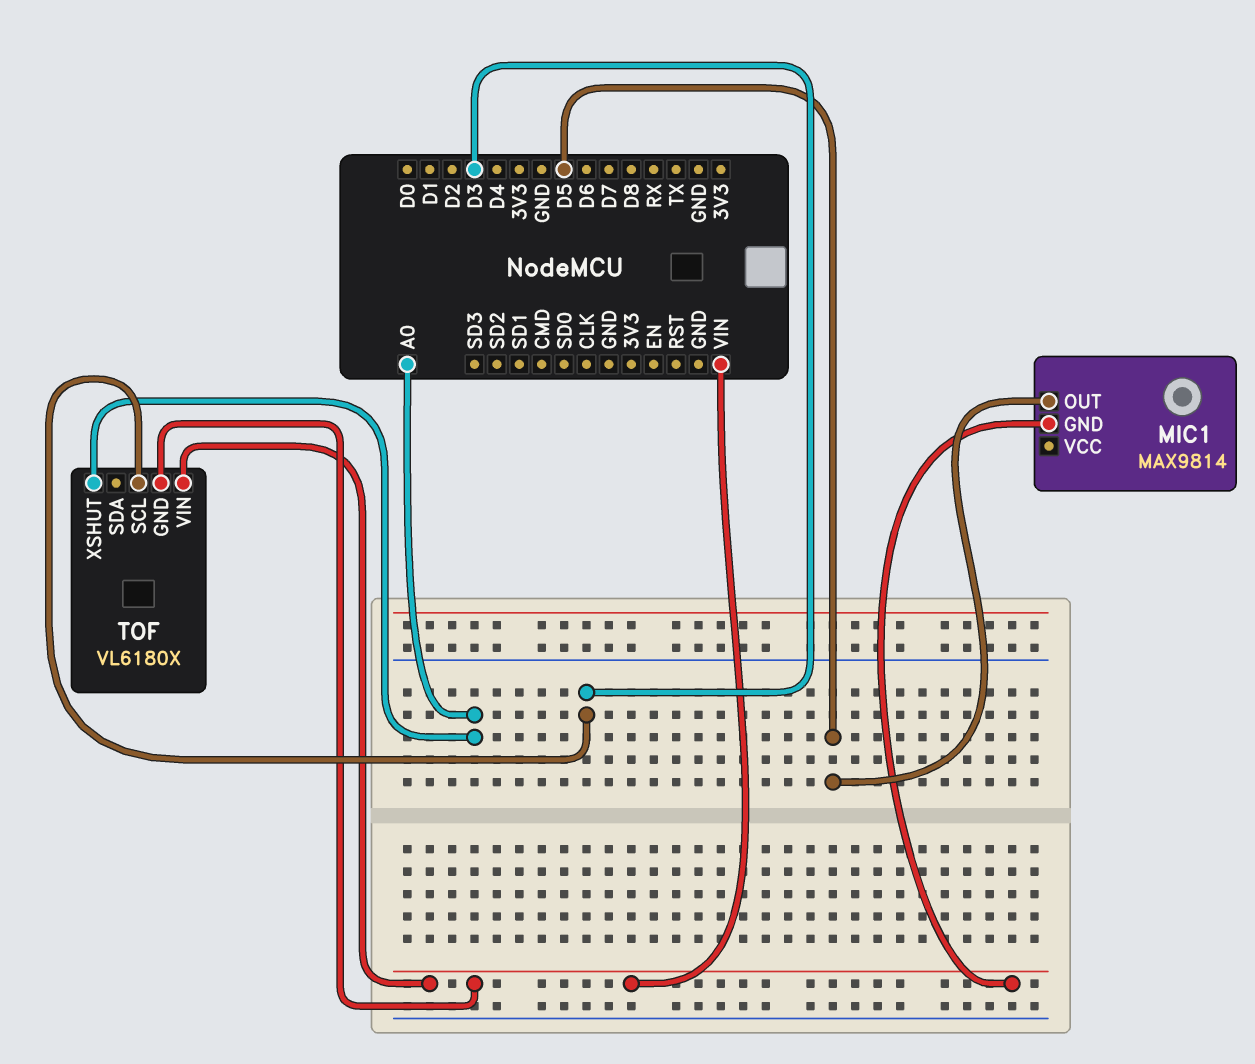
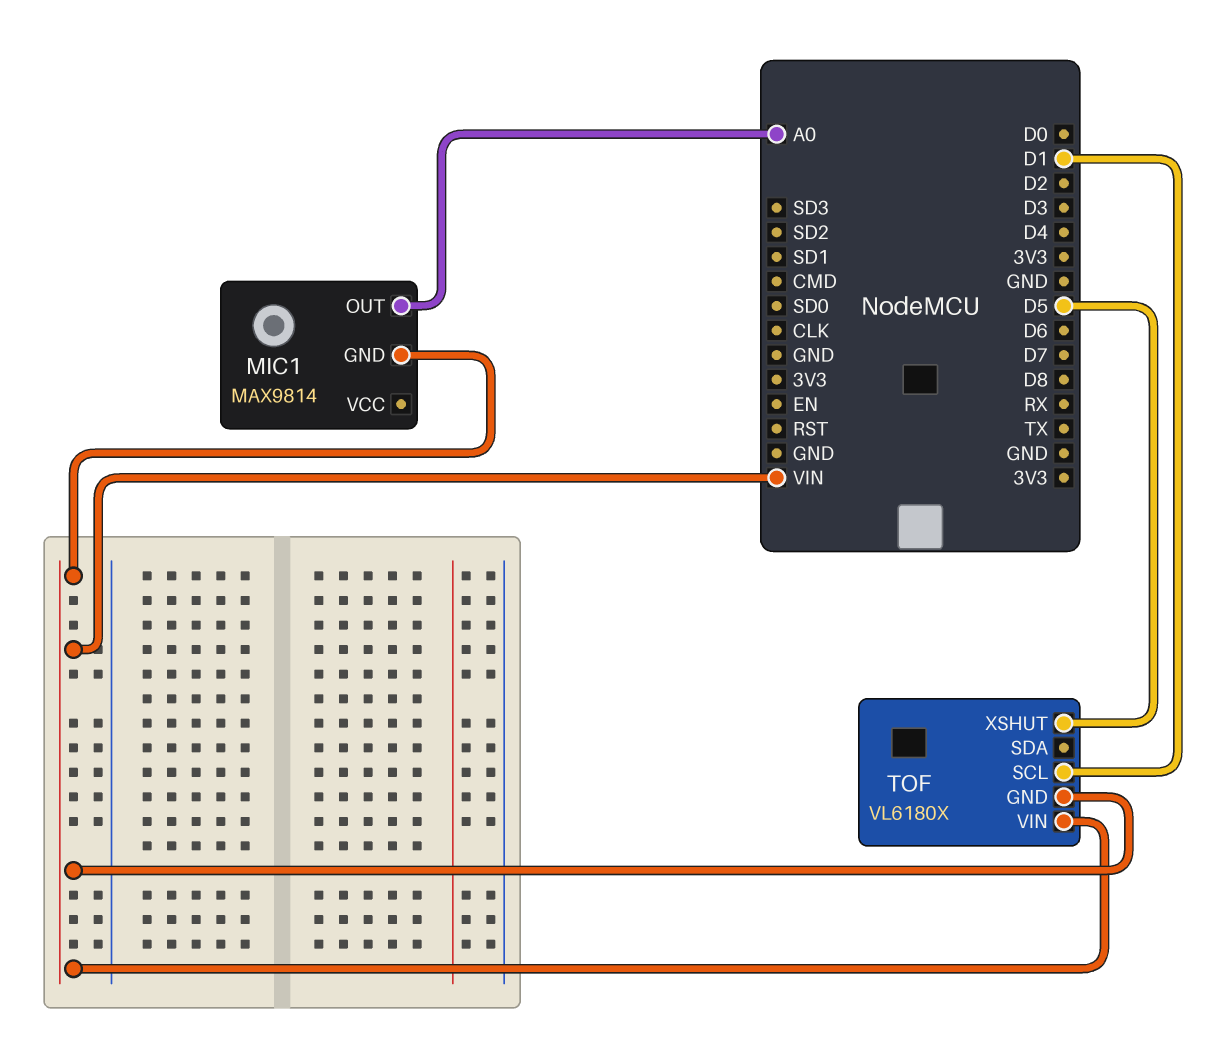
MIC1 pin OUT: D5 -> A0
TOF pin SCL: D3 -> D1
TOF pin XSHUT: A0 -> D5

